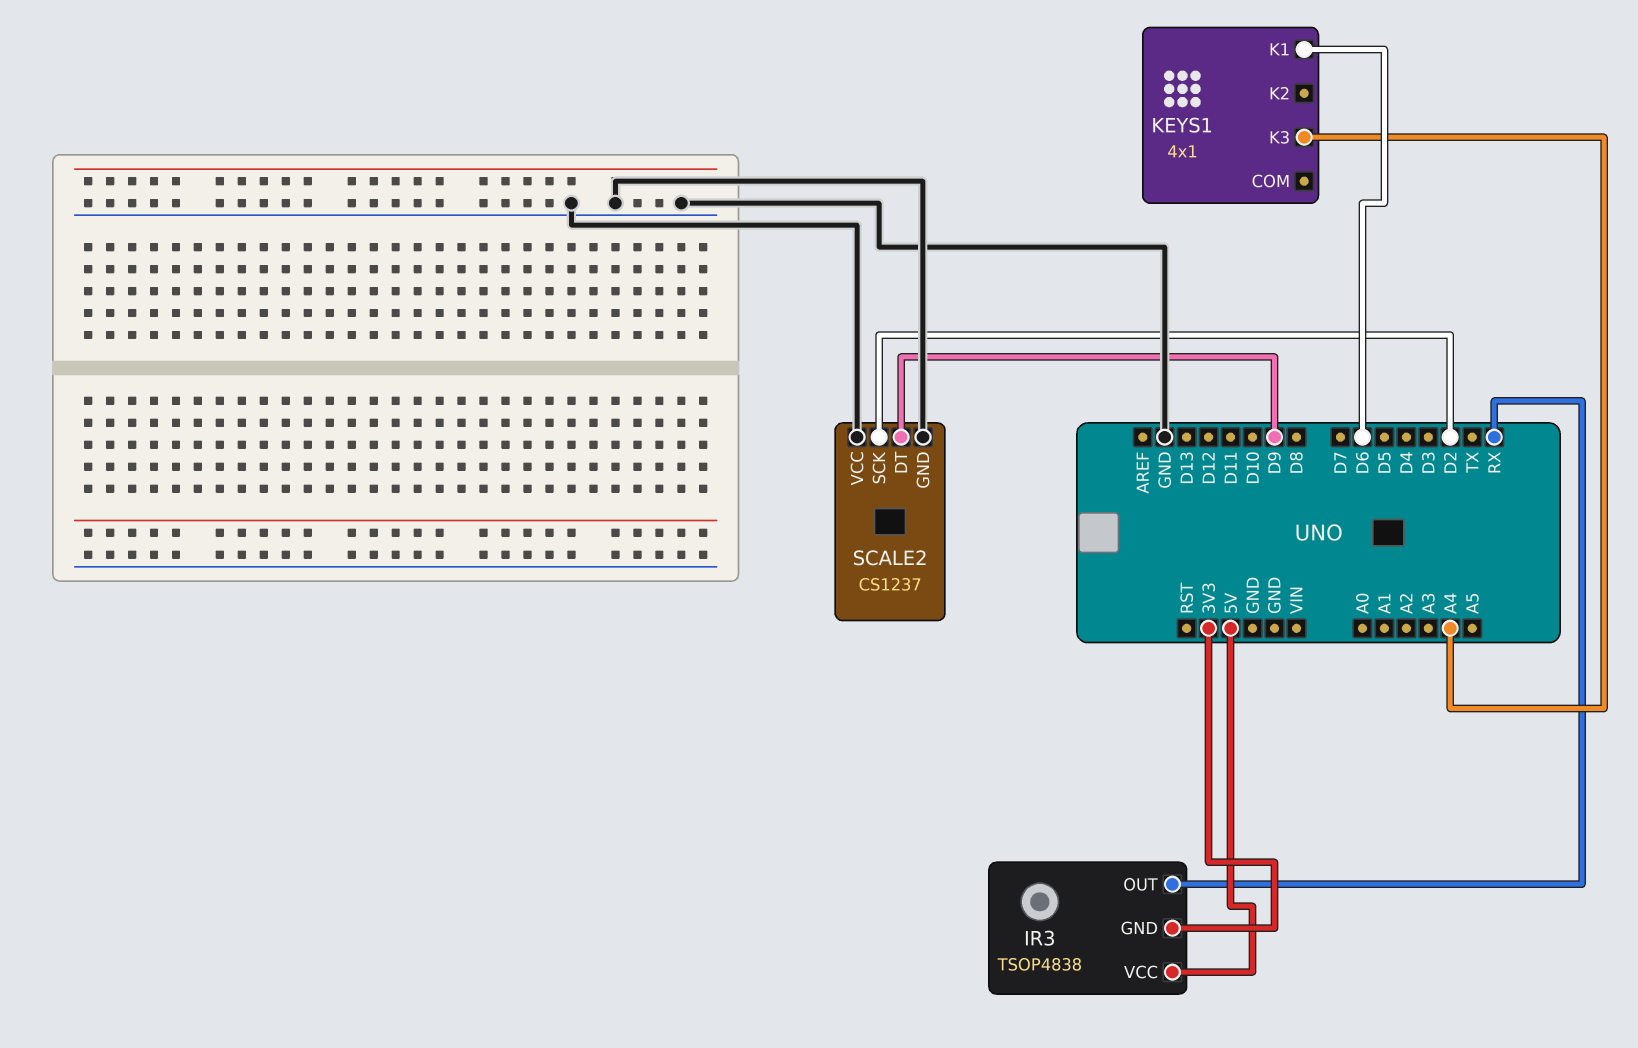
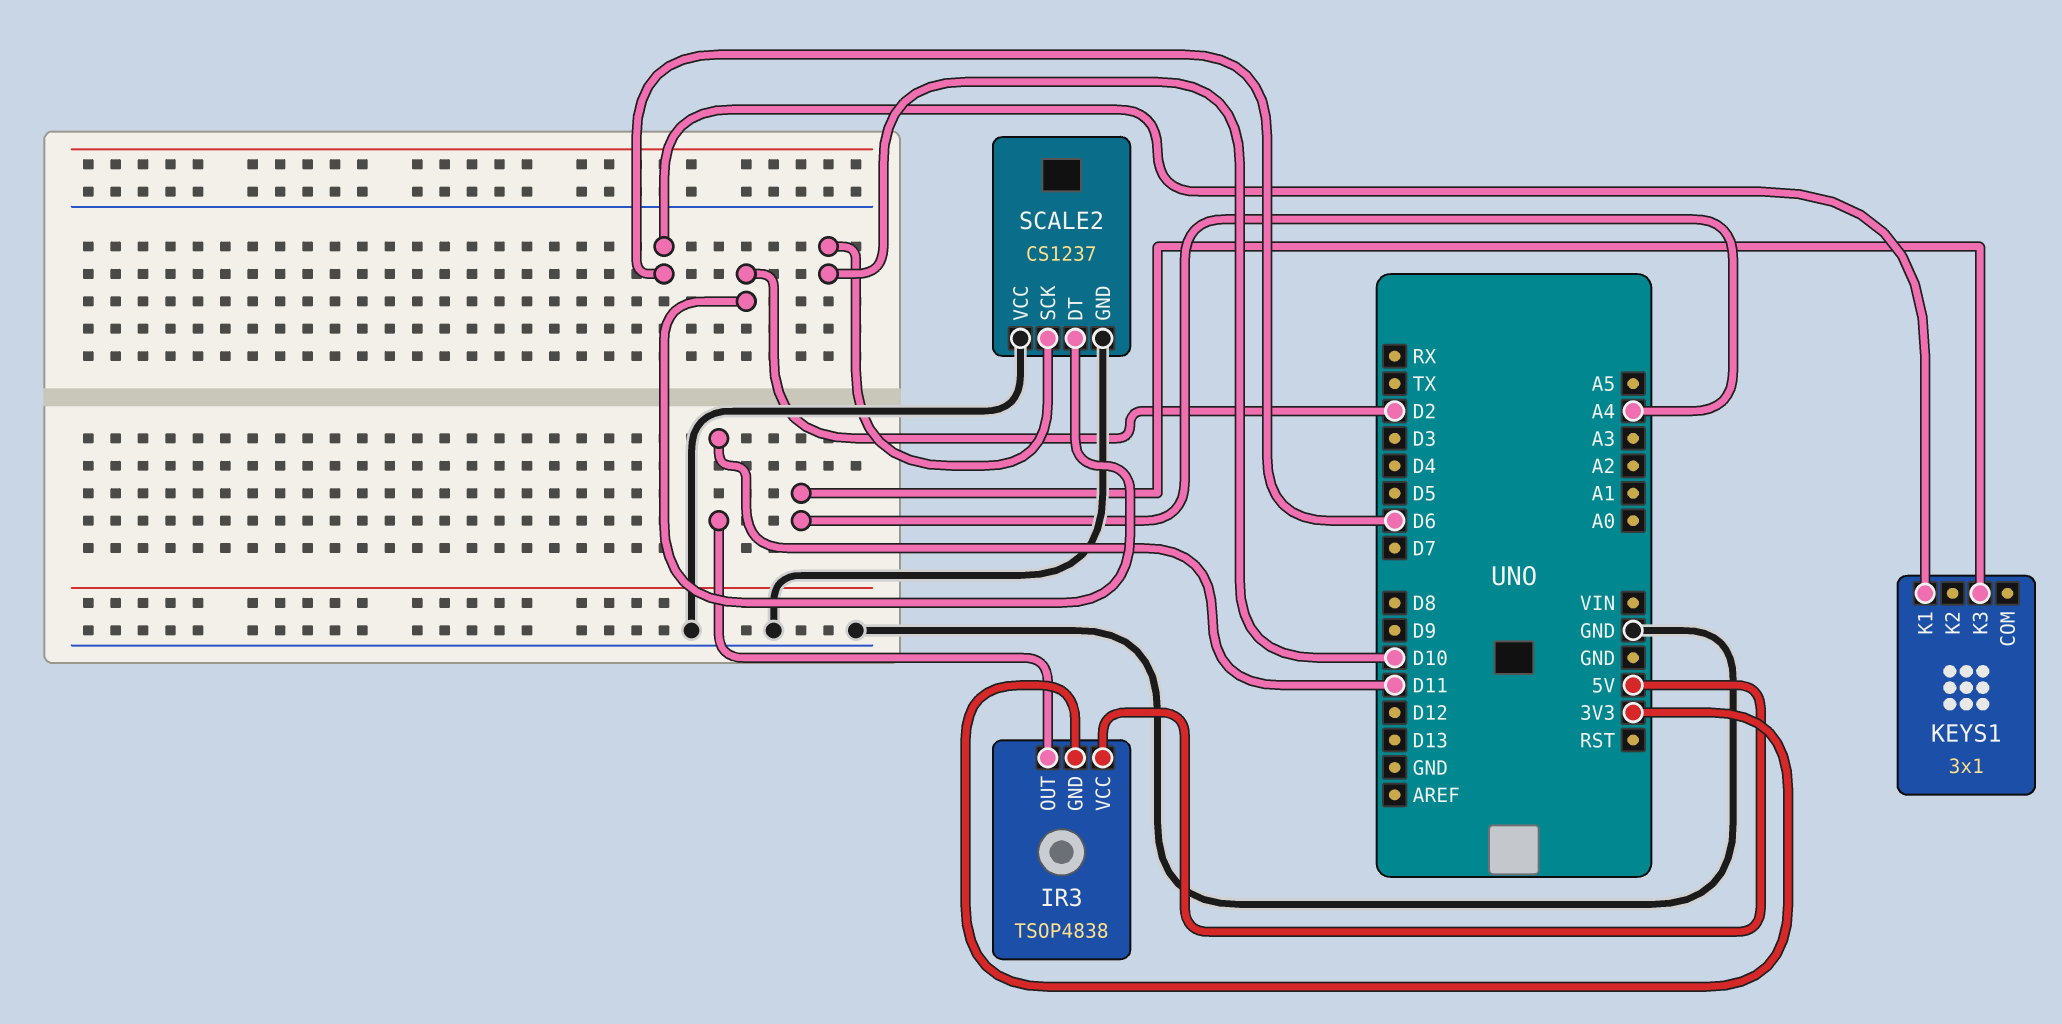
IR3 pin OUT: RX -> D11
KEYS1: 4x1 -> 3x1
SCALE2 pin DT: D9 -> D2
SCALE2 pin SCK: D2 -> D10

